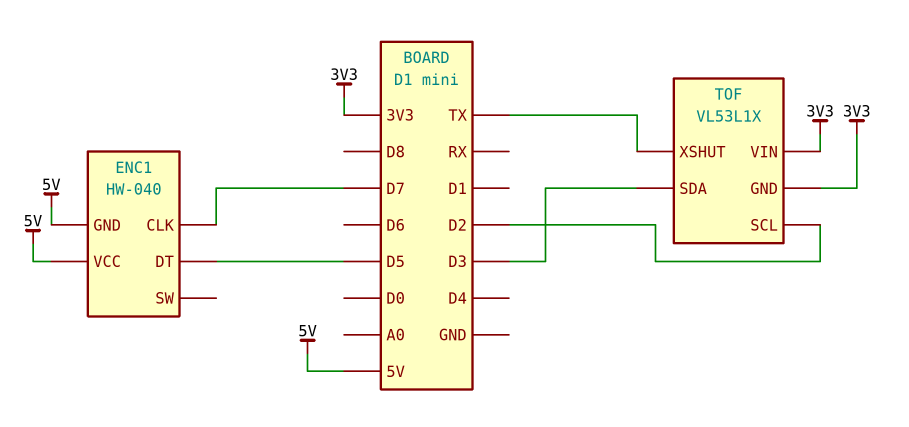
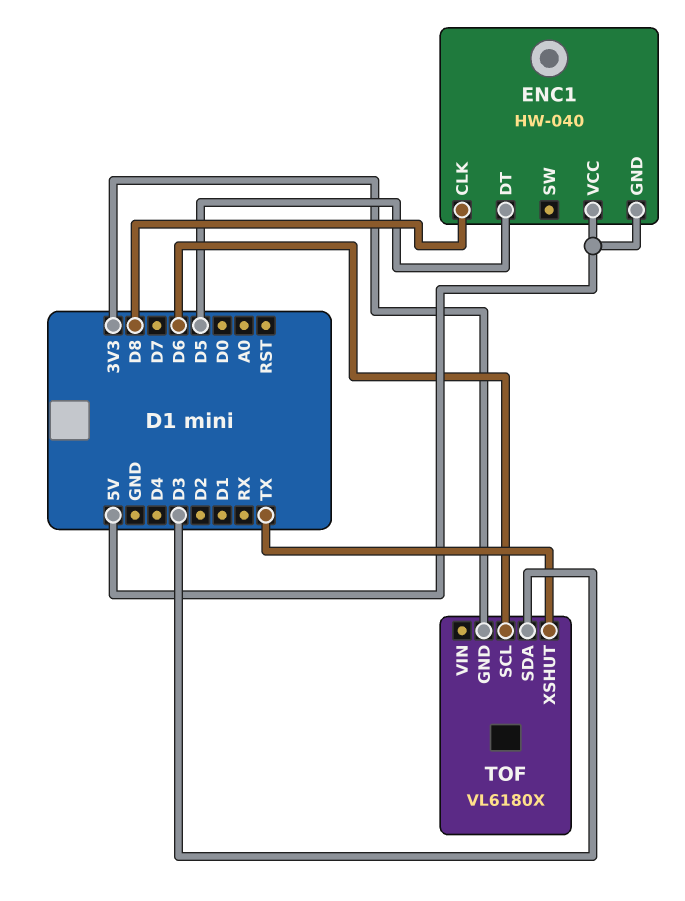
ENC1 pin CLK: D7 -> D8
TOF: VL53L1X -> VL6180X
TOF pin SCL: D2 -> D6
TOF pin VIN: 3V3 -> none

